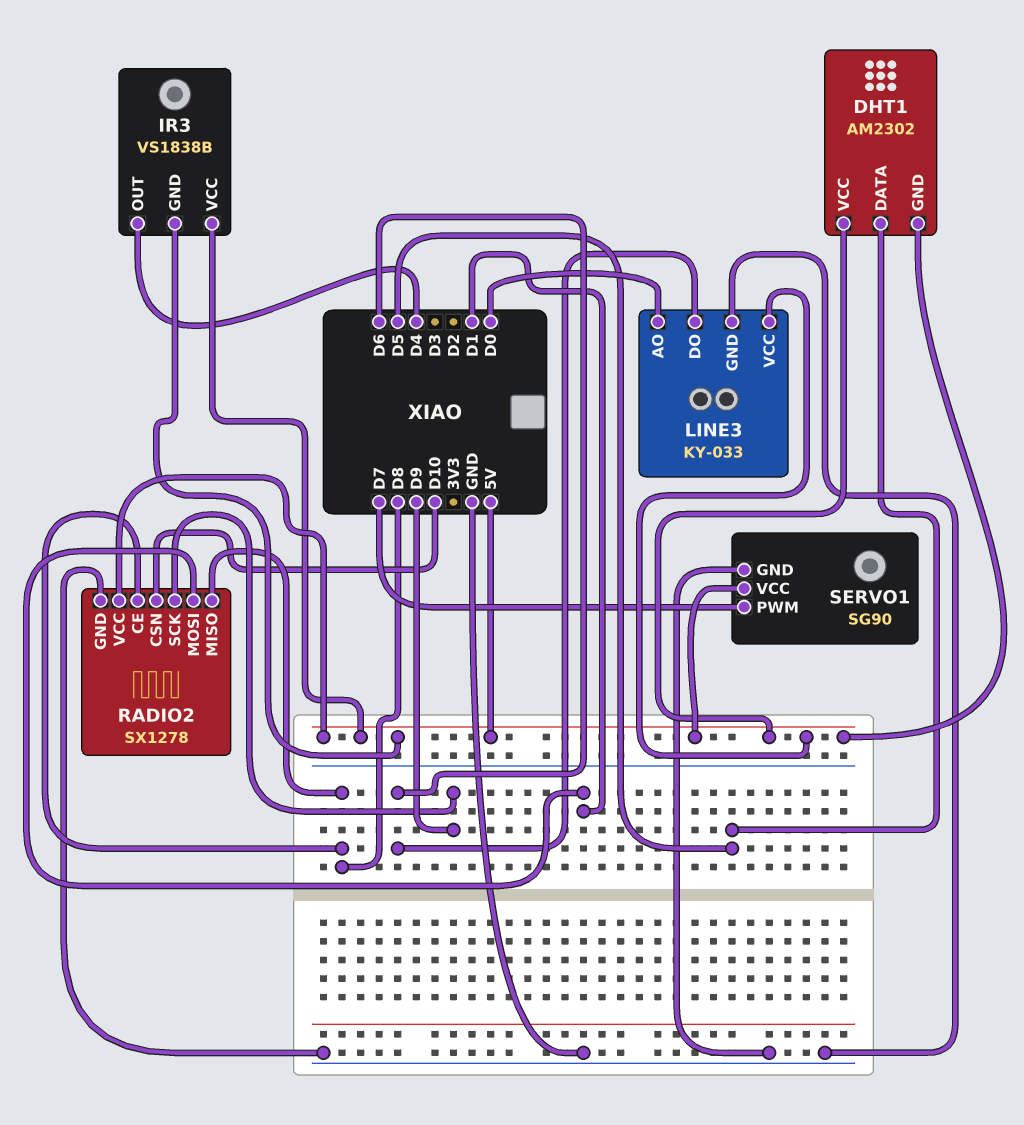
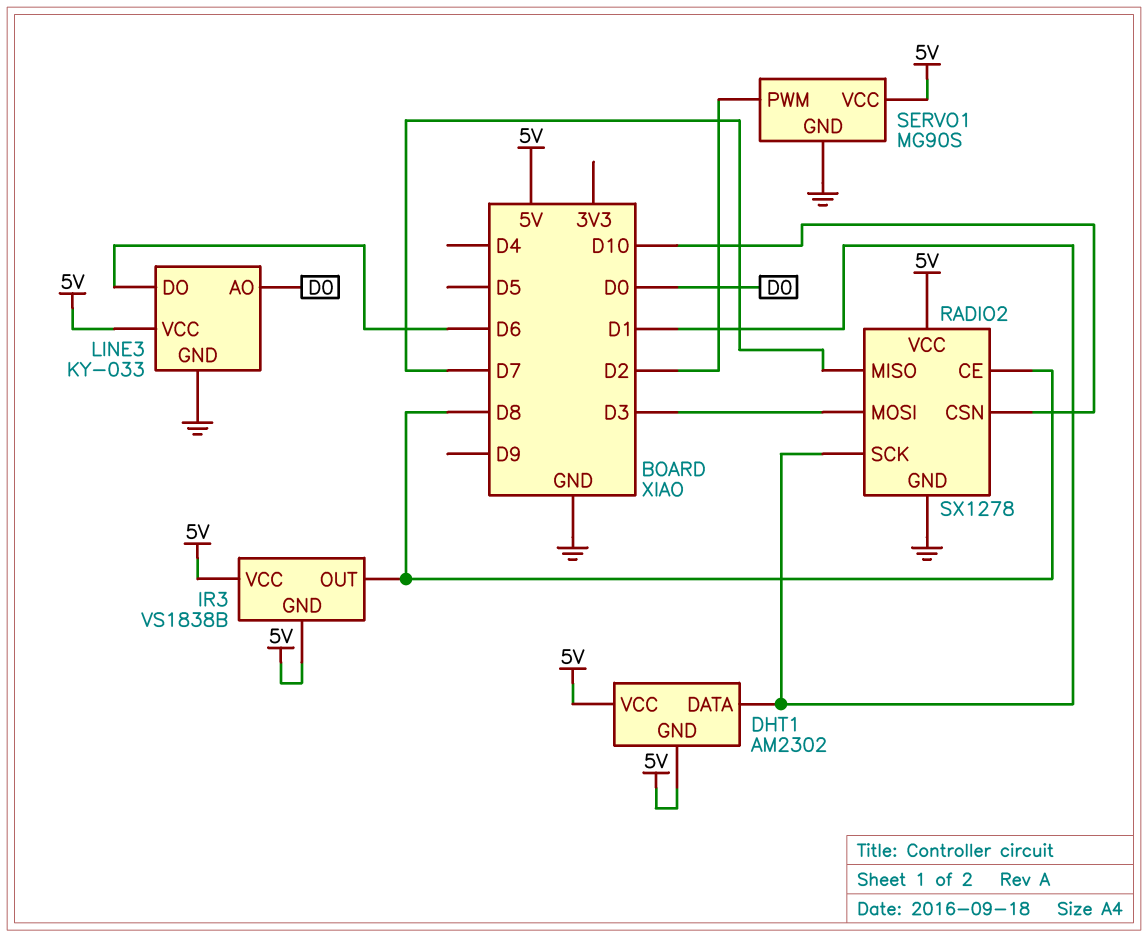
DHT1 pin DATA: D5 -> D1
IR3 pin OUT: D4 -> D8
RADIO2 pin MISO: D8 -> D7
RADIO2 pin MOSI: D1 -> D3
RADIO2 pin SCK: D9 -> D1
SERVO1: SG90 -> MG90S
SERVO1 pin PWM: D7 -> D2

